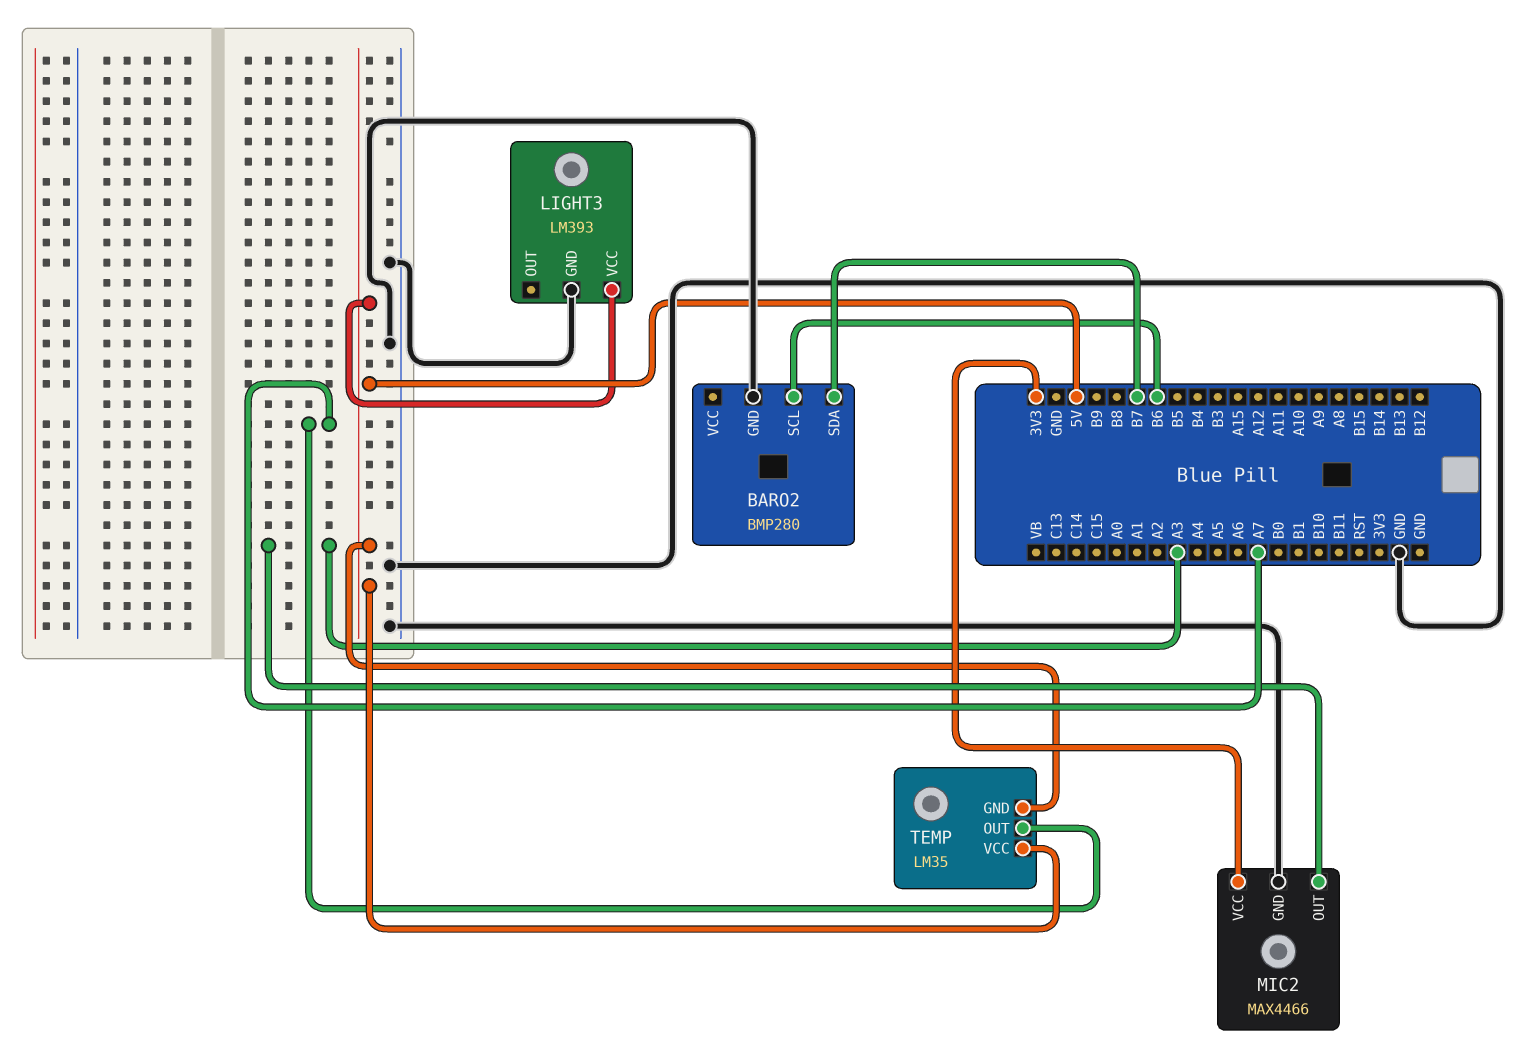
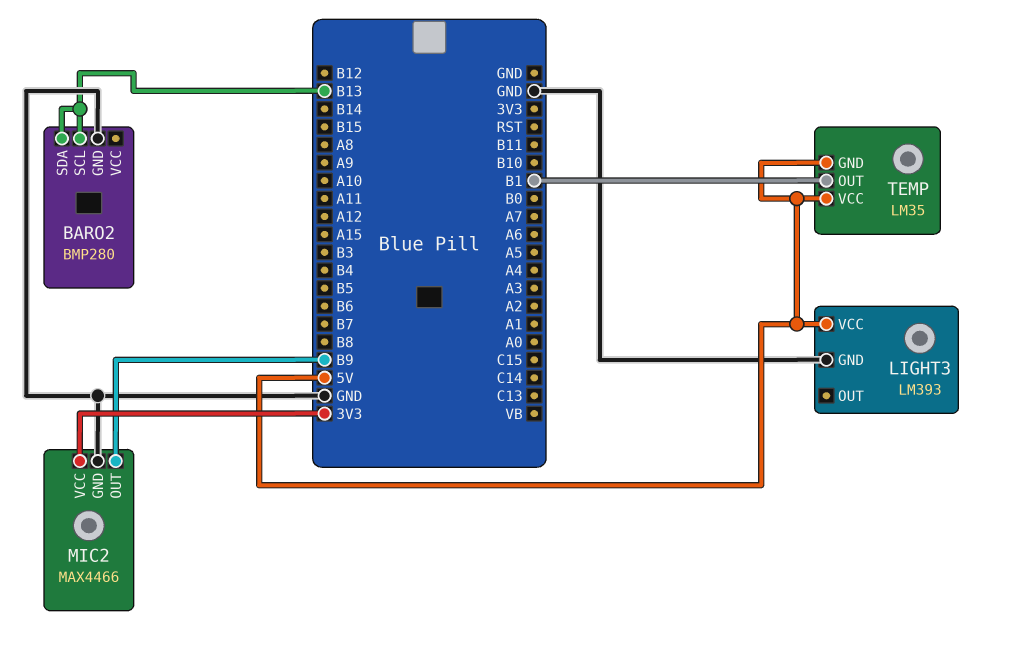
BARO2 pin SCL: B6 -> B13
BARO2 pin SDA: B7 -> B13
MIC2 pin OUT: A3 -> B9
TEMP pin OUT: A7 -> B1

